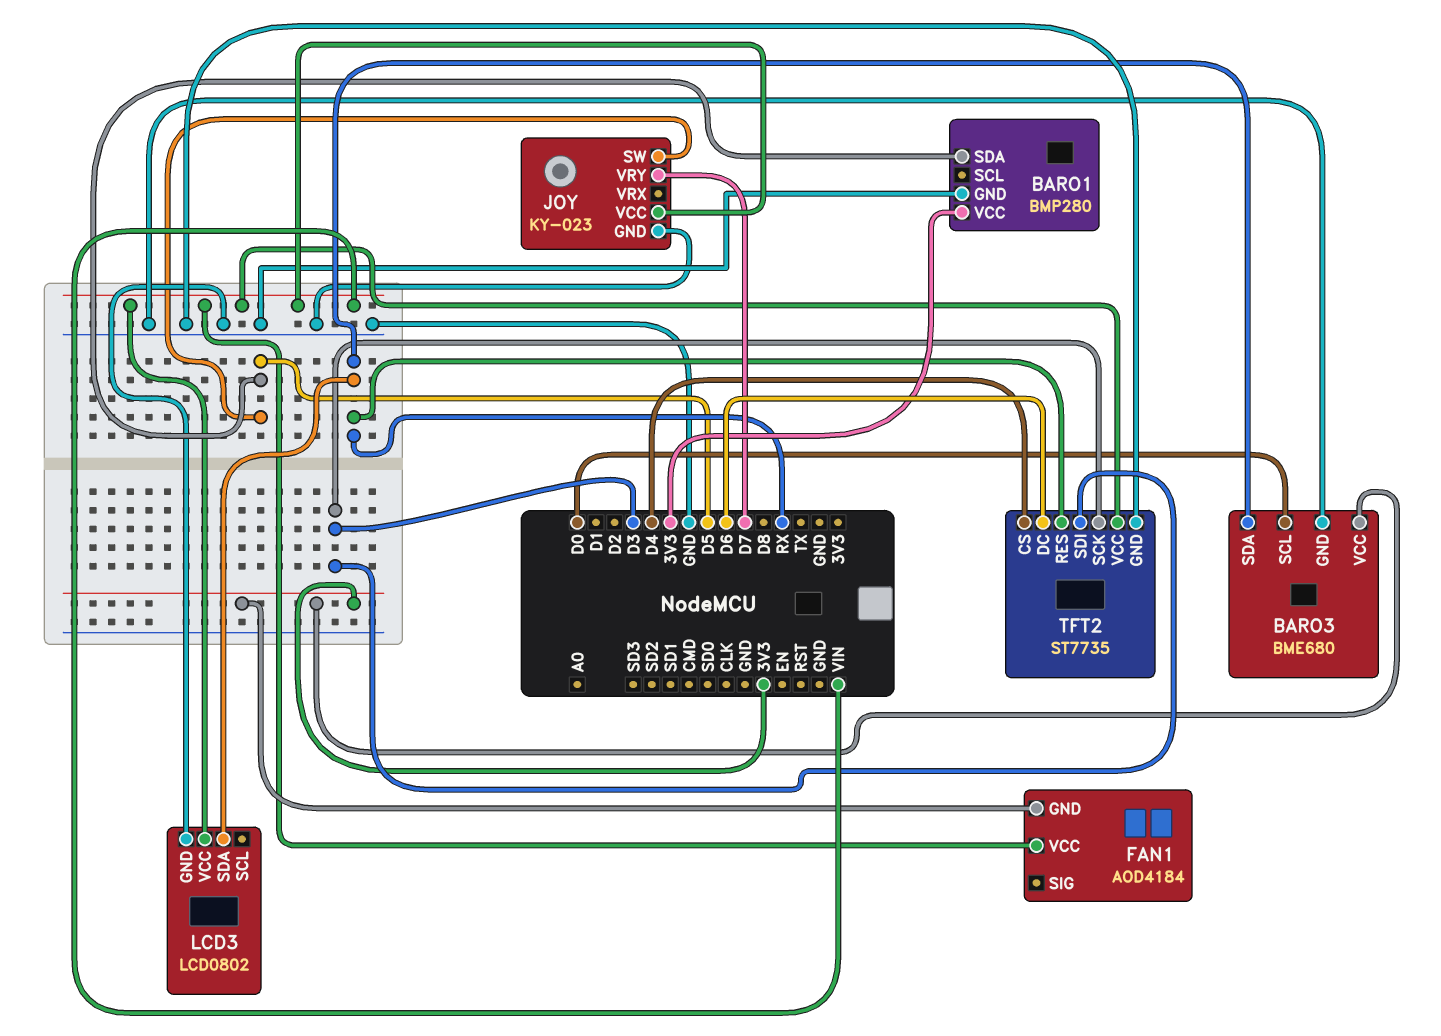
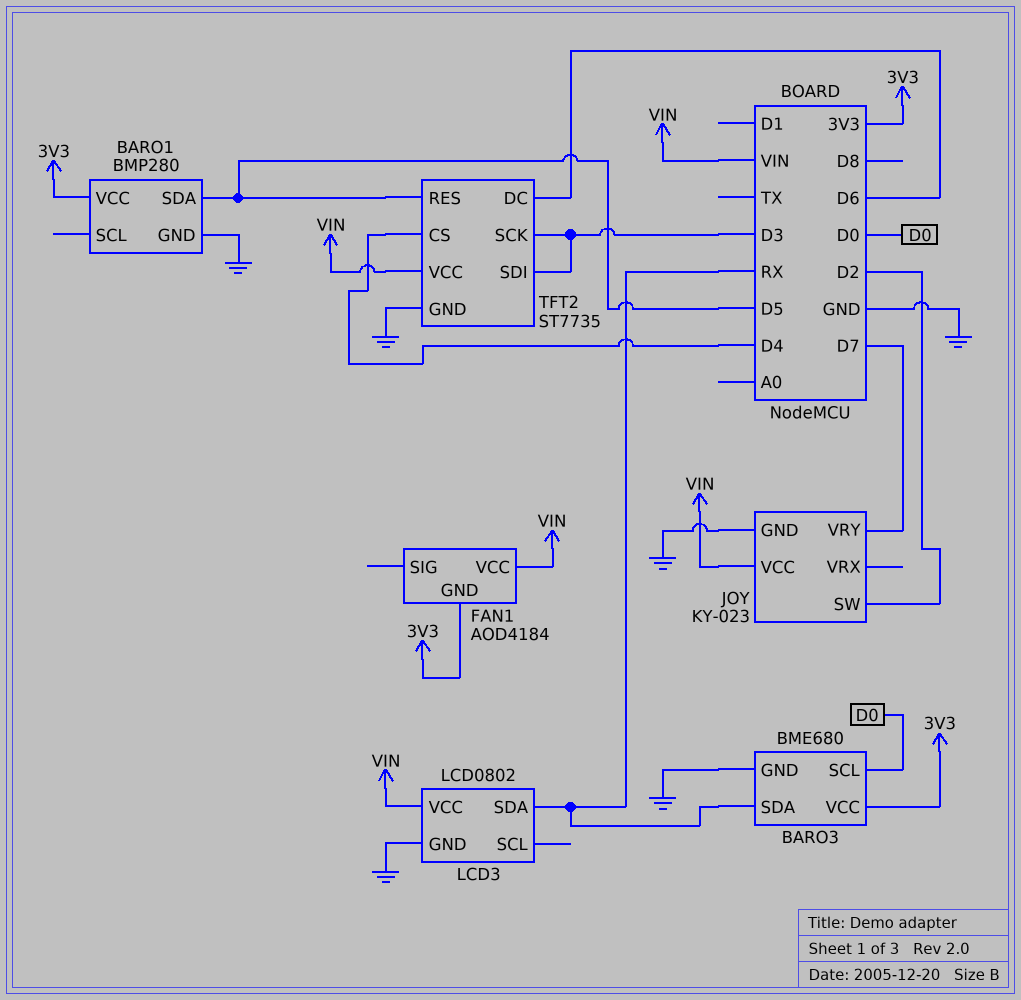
JOY pin SW: D5 -> D2
TFT2 pin RES: RX -> D5

